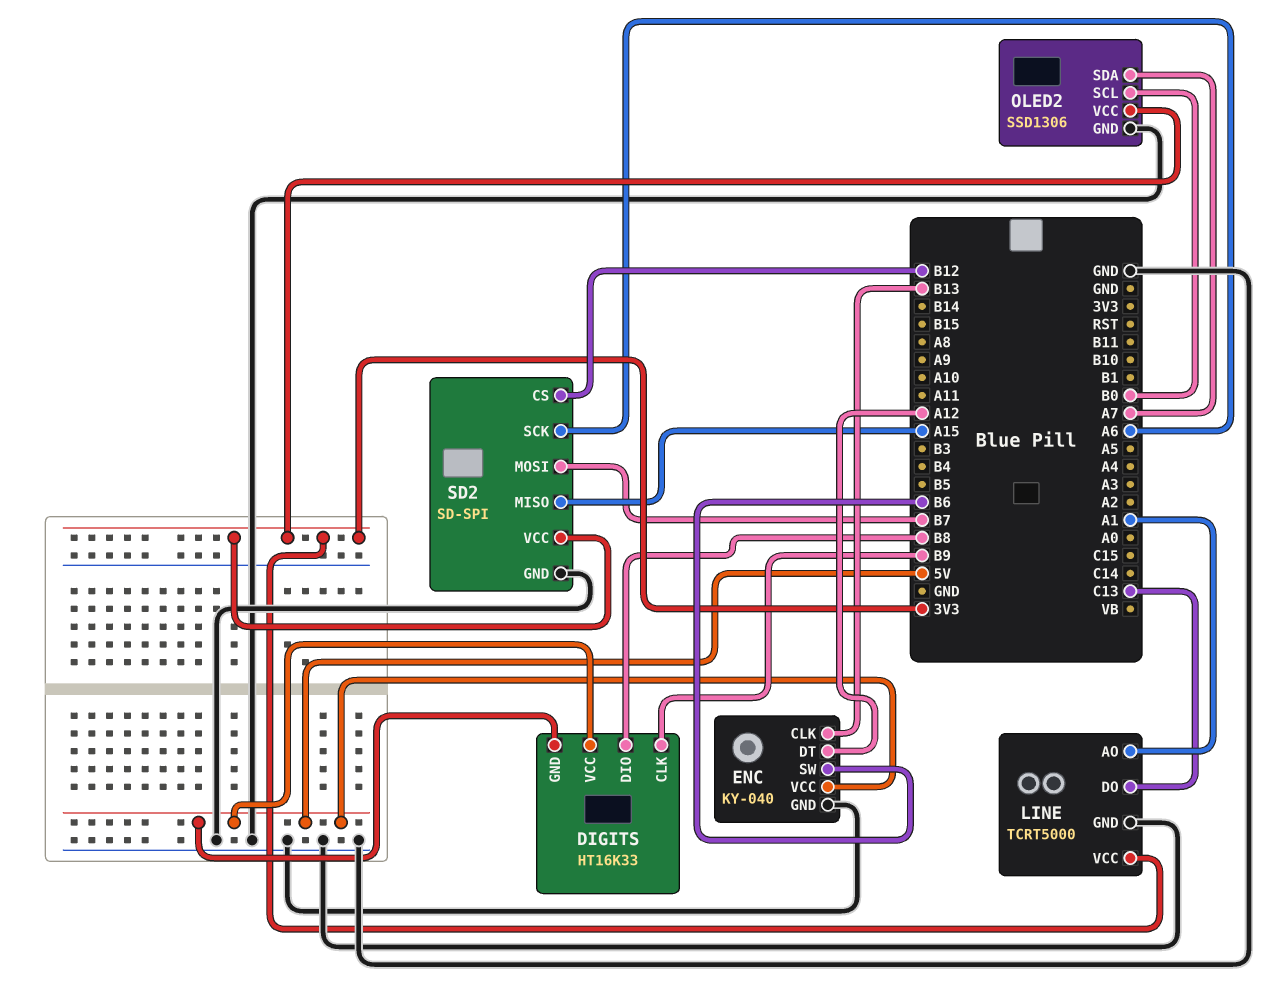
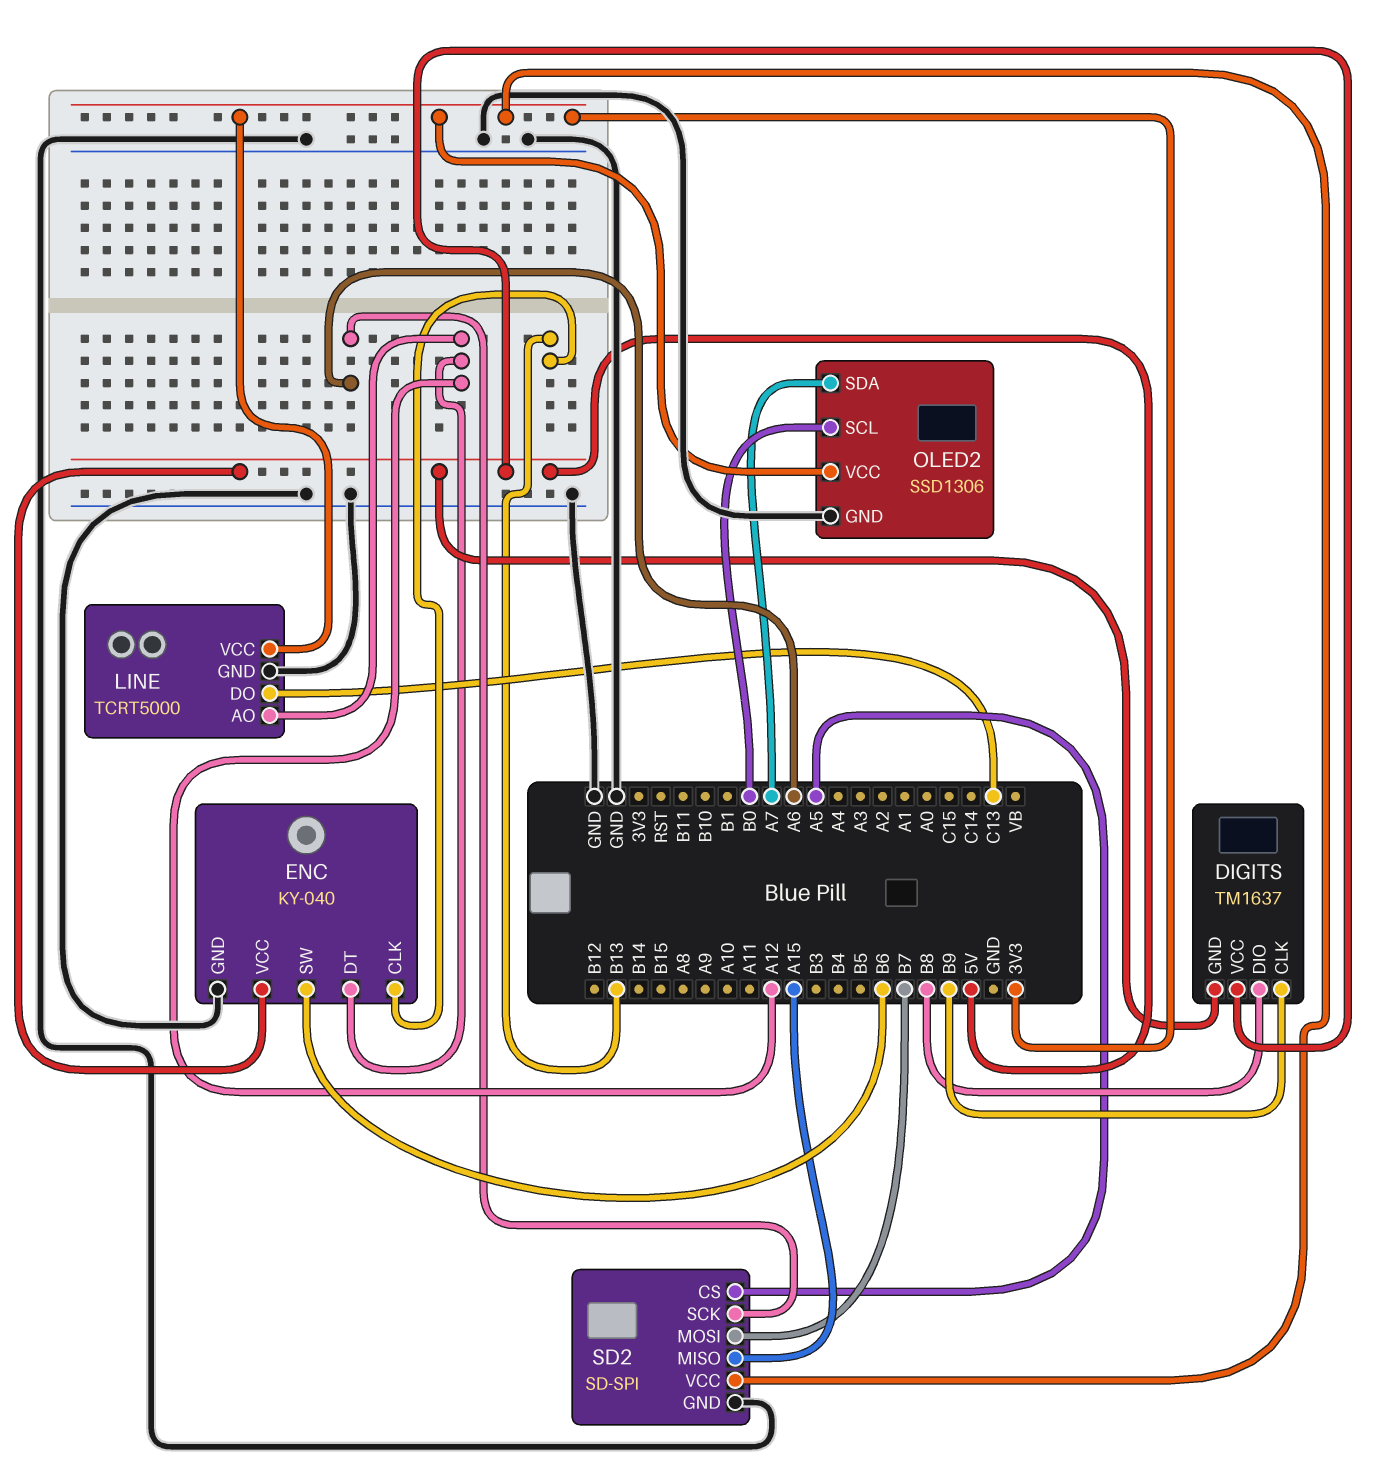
DIGITS: HT16K33 -> TM1637
LINE pin AO: A1 -> A12
SD2 pin CS: B12 -> A5

